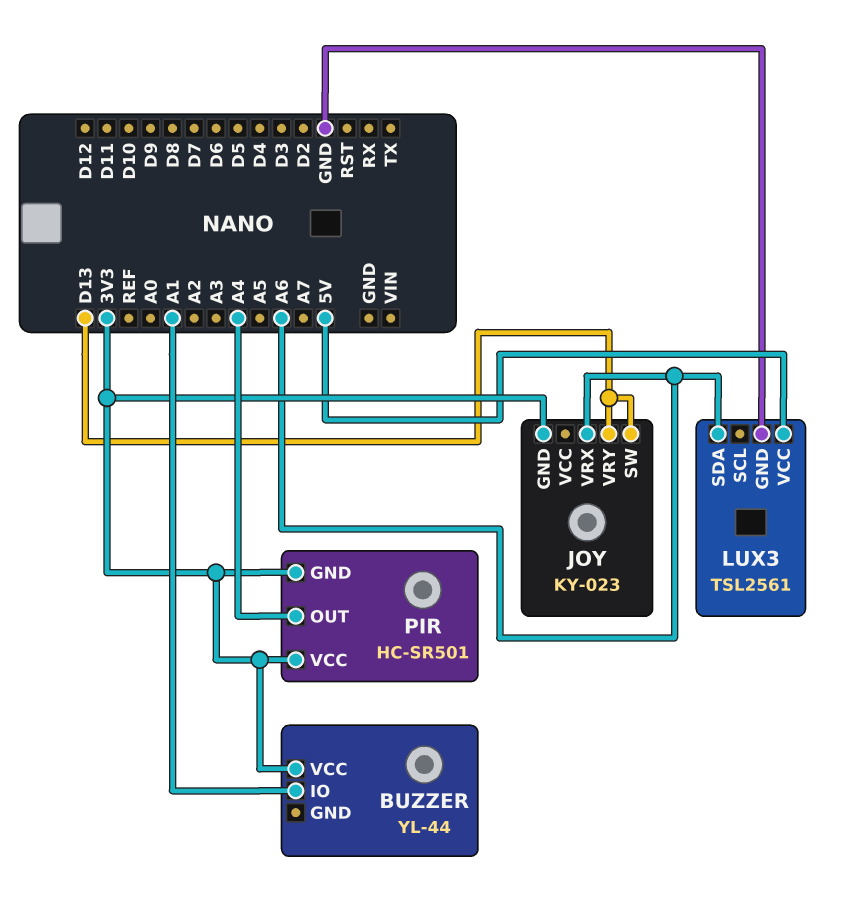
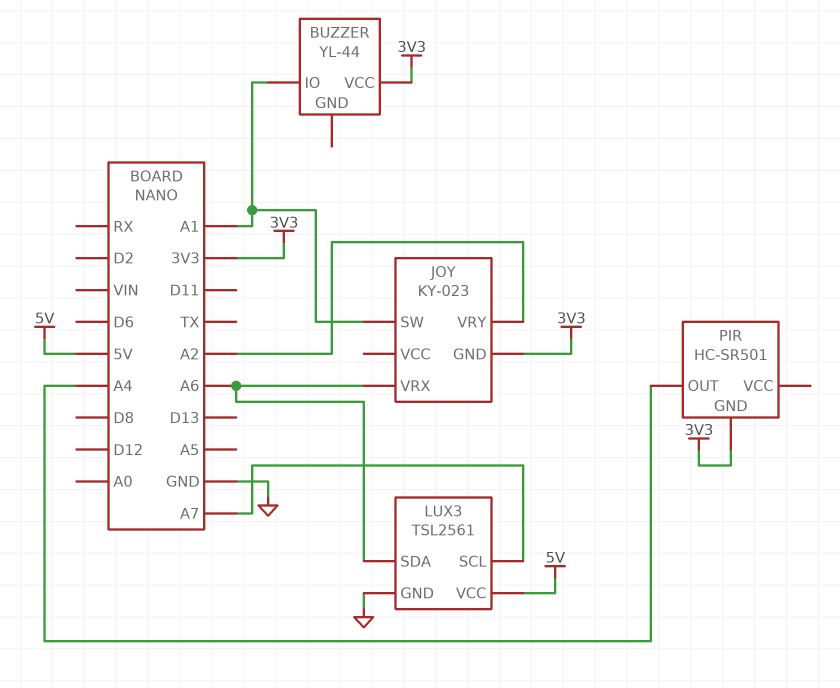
JOY pin SW: D13 -> A1
JOY pin VRY: D13 -> A2
LUX3 pin SCL: none -> A7
PIR pin VCC: 3V3 -> none

